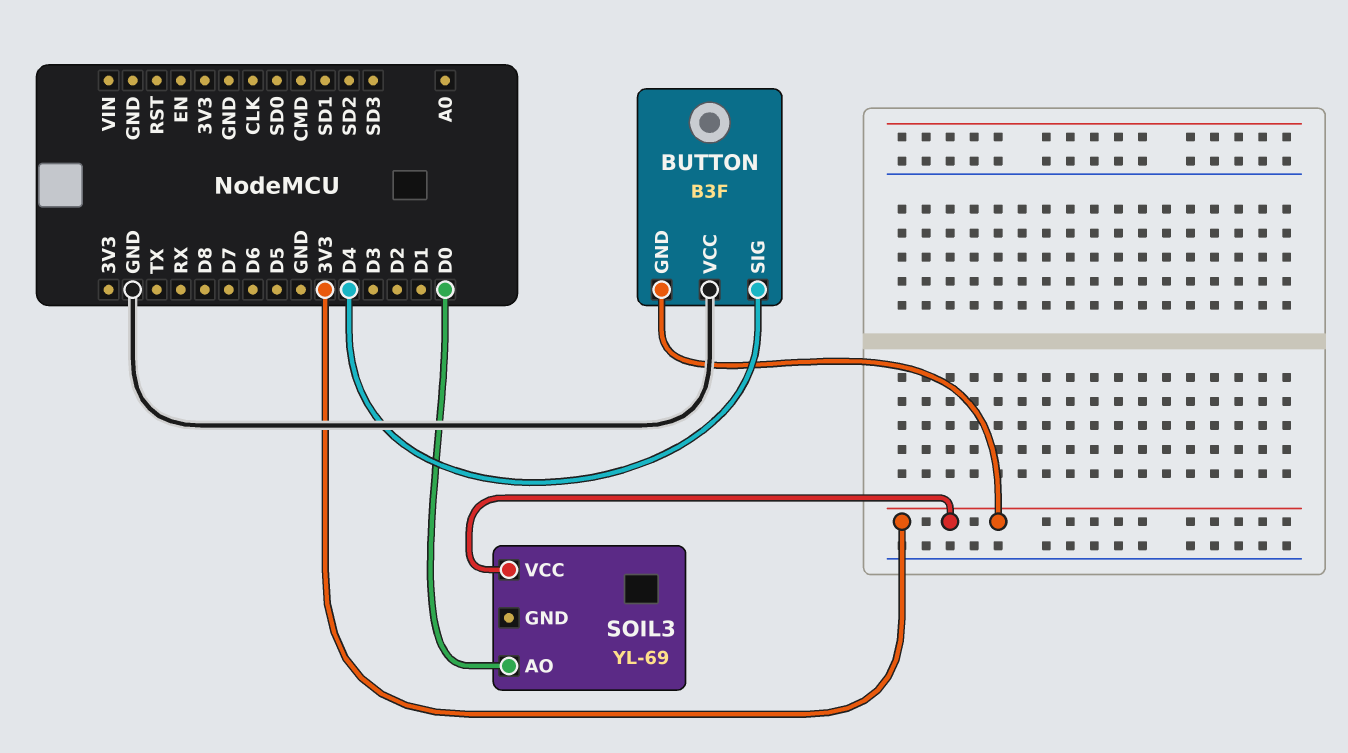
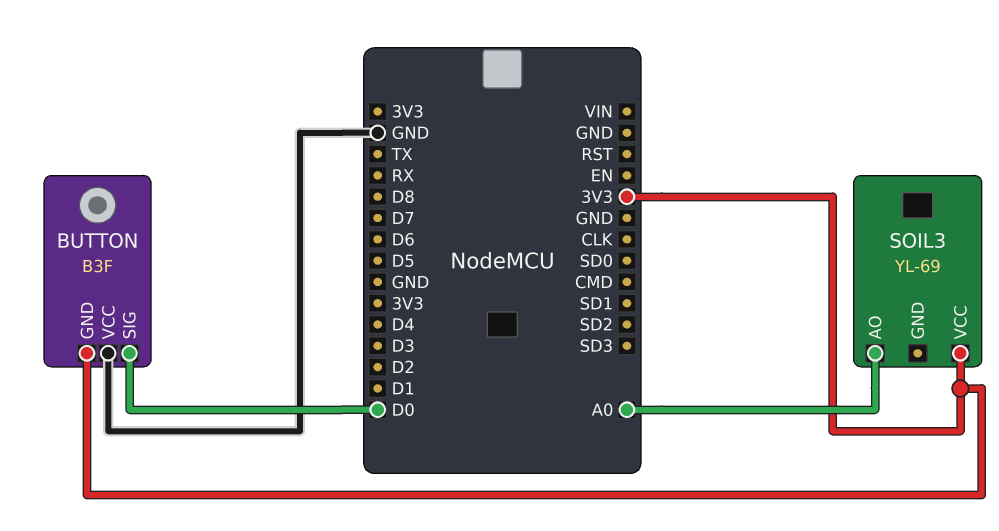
BUTTON pin SIG: D4 -> D0
SOIL3 pin AO: D0 -> A0

